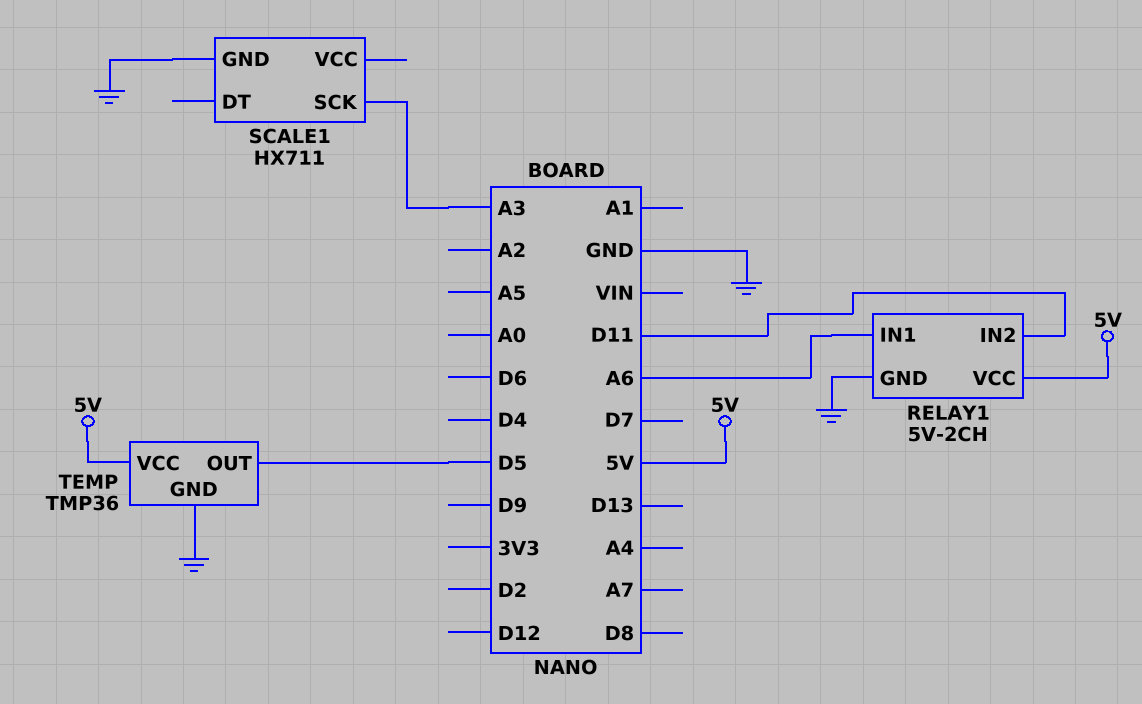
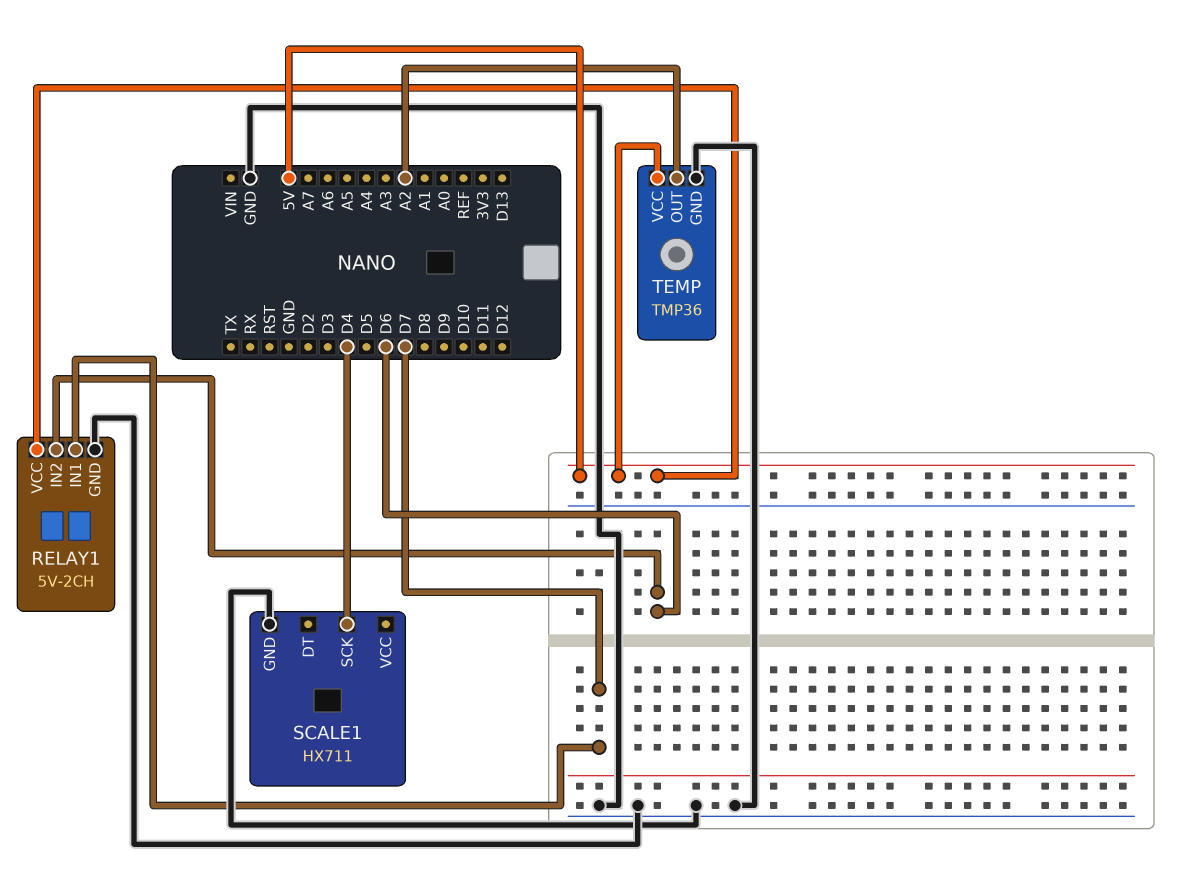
RELAY1 pin IN1: A6 -> D7
RELAY1 pin IN2: D11 -> D6
SCALE1 pin SCK: A3 -> D4
TEMP pin OUT: D5 -> A2

